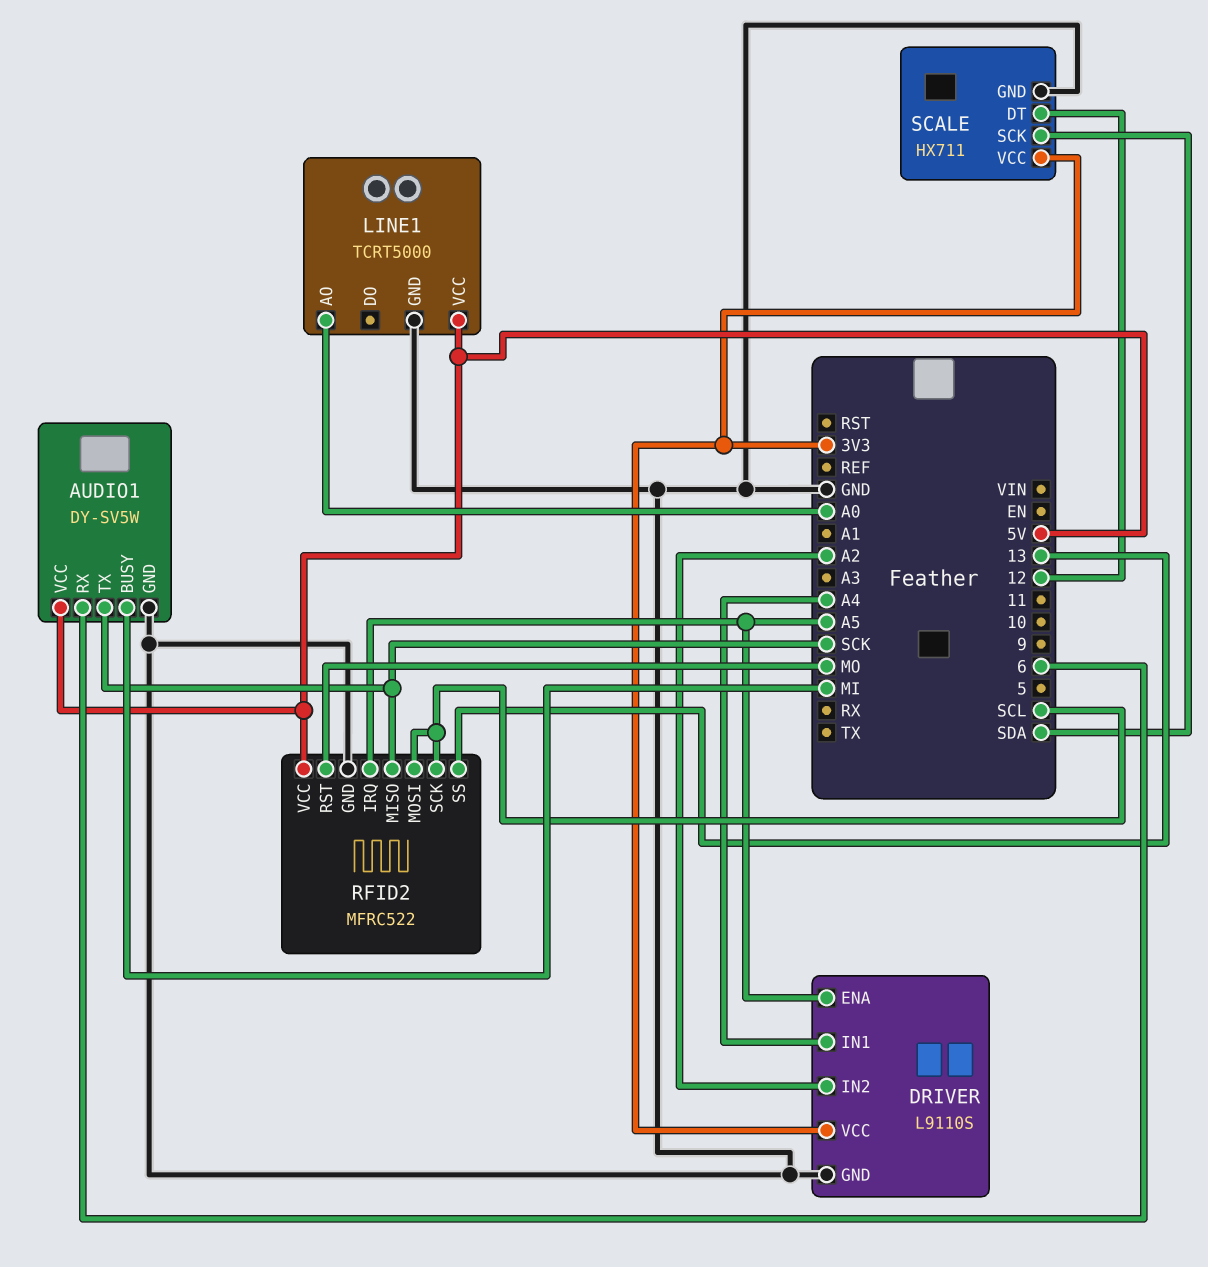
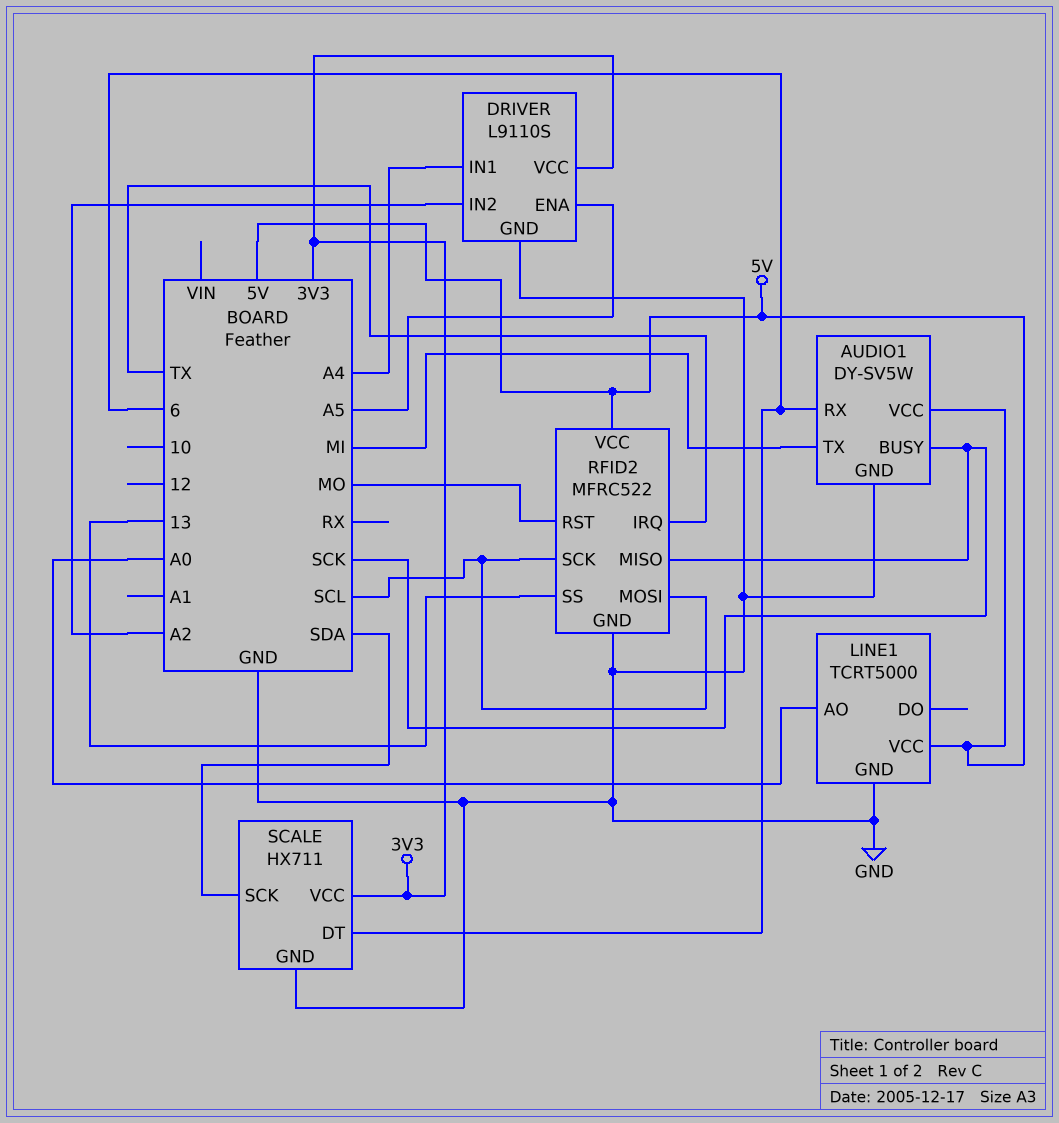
AUDIO1 pin BUSY: MI -> SCK
AUDIO1 pin TX: SCK -> MI
RFID2 pin IRQ: A5 -> TX
SCALE pin DT: 12 -> 6

